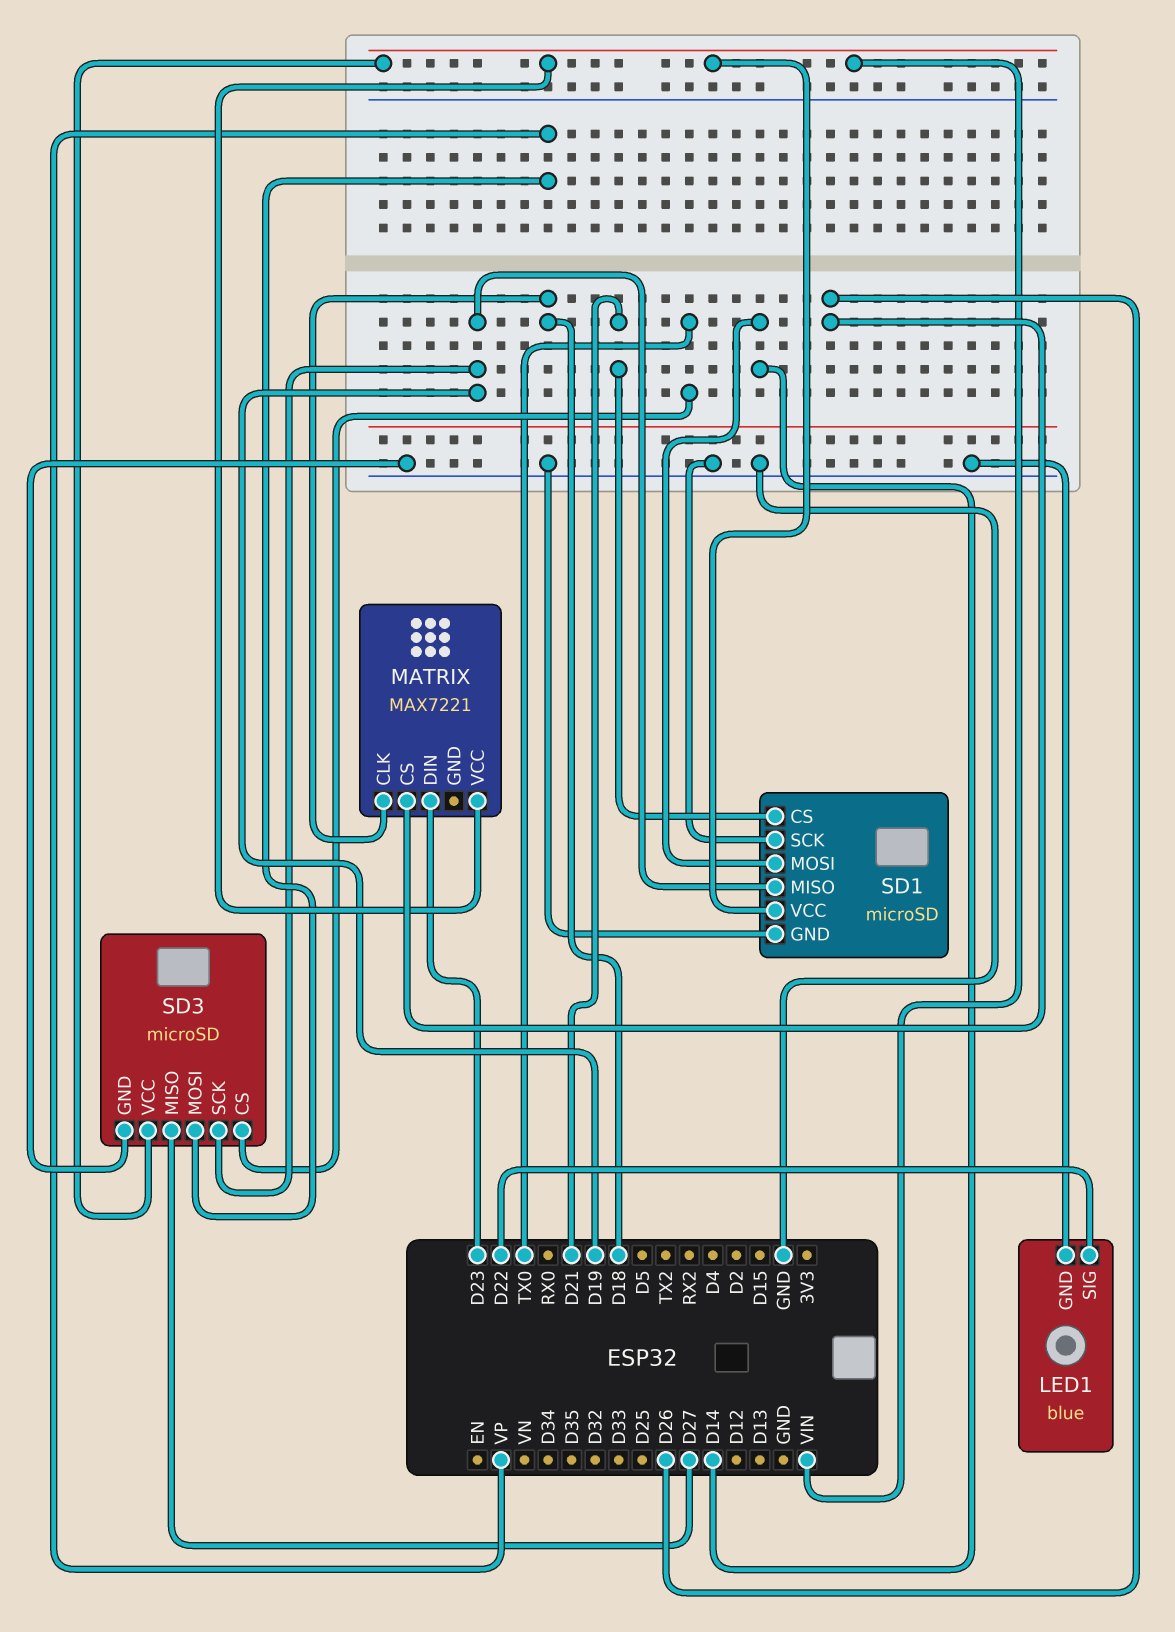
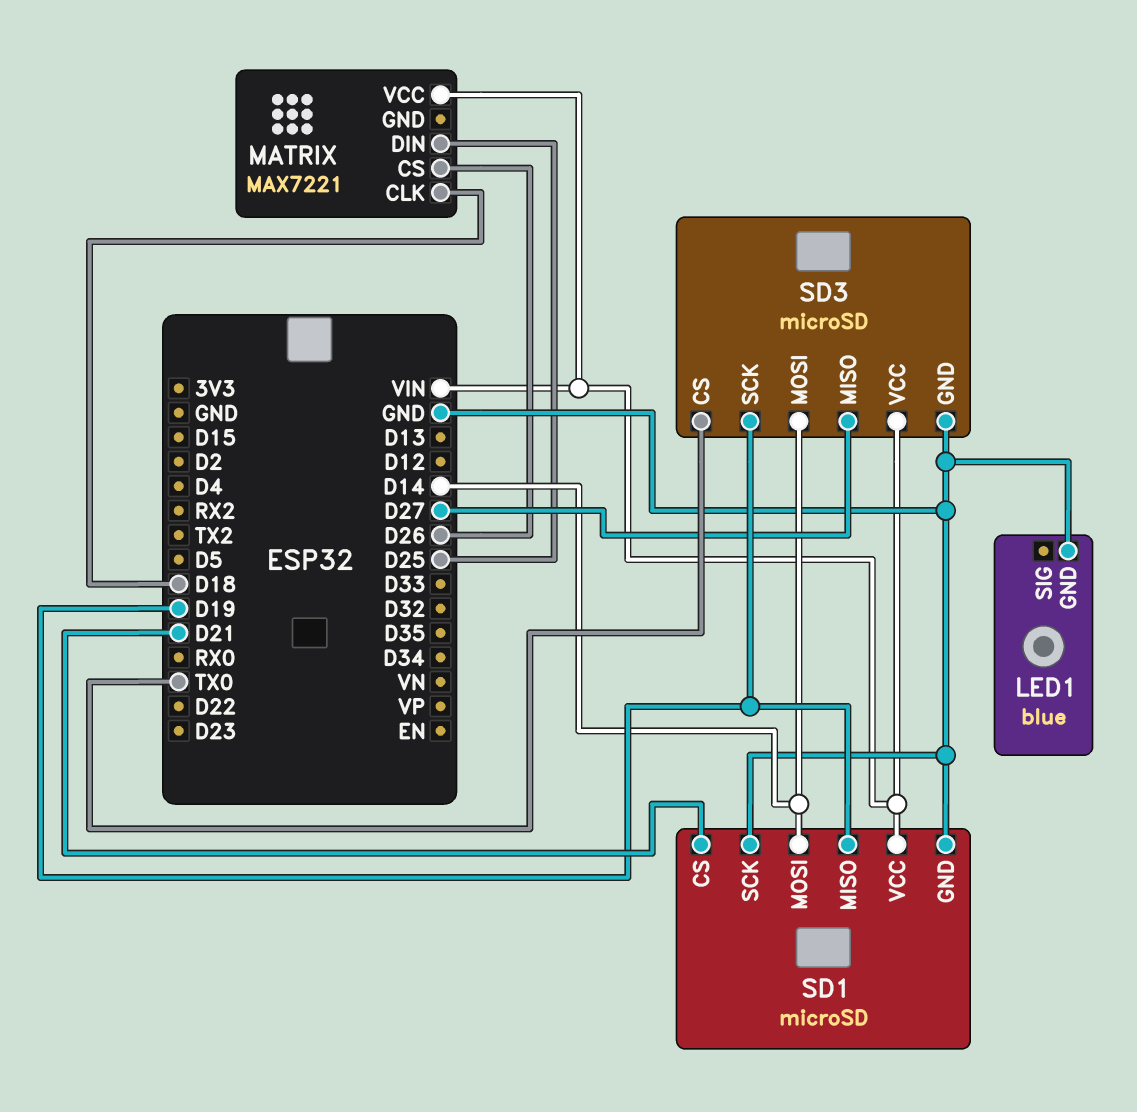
LED1 pin SIG: D22 -> none
MATRIX pin DIN: D23 -> D25
SD3 pin MOSI: VP -> D14

